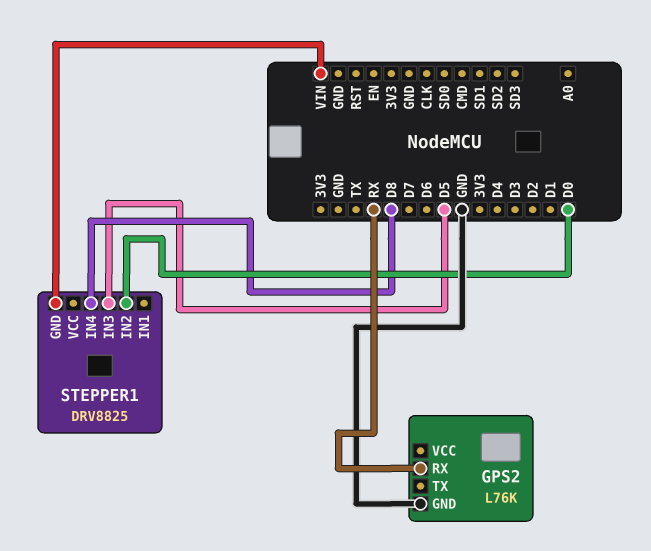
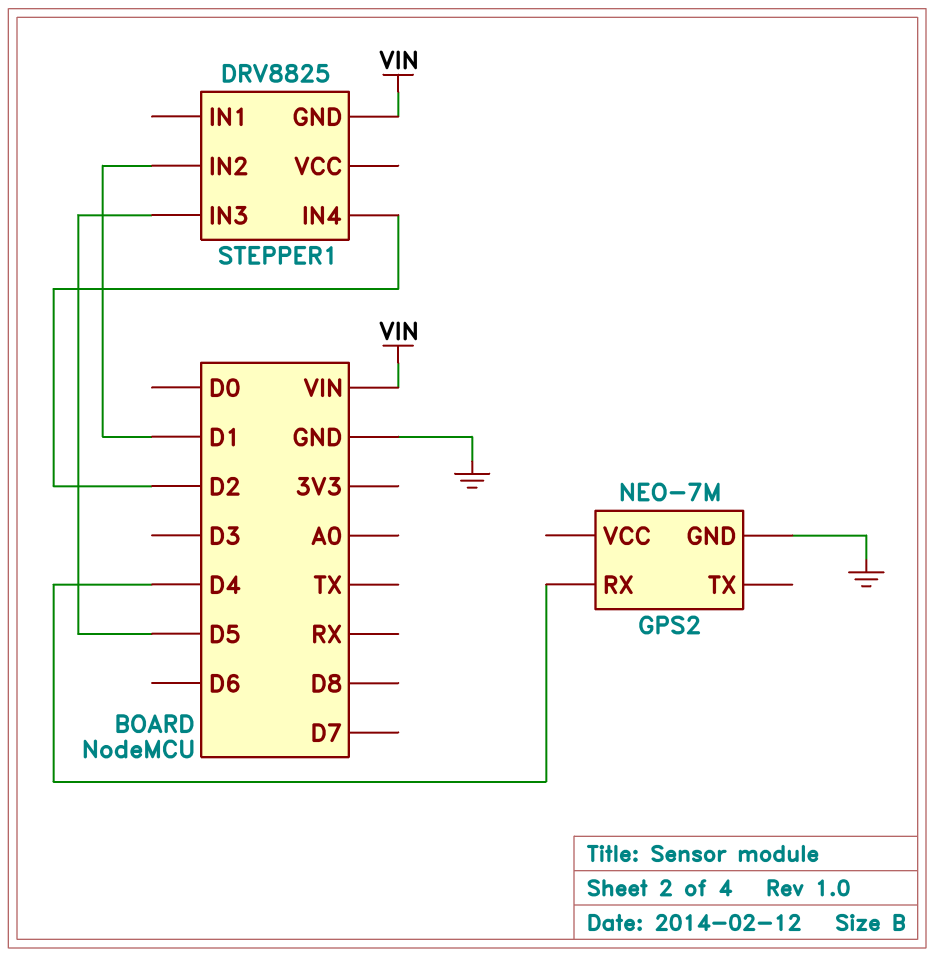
GPS2: L76K -> NEO-7M
GPS2 pin RX: RX -> D4
STEPPER1 pin IN2: D0 -> D1
STEPPER1 pin IN4: D8 -> D2

